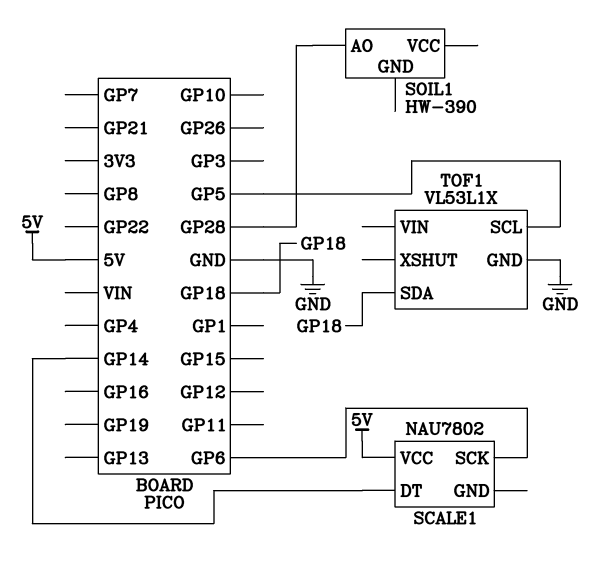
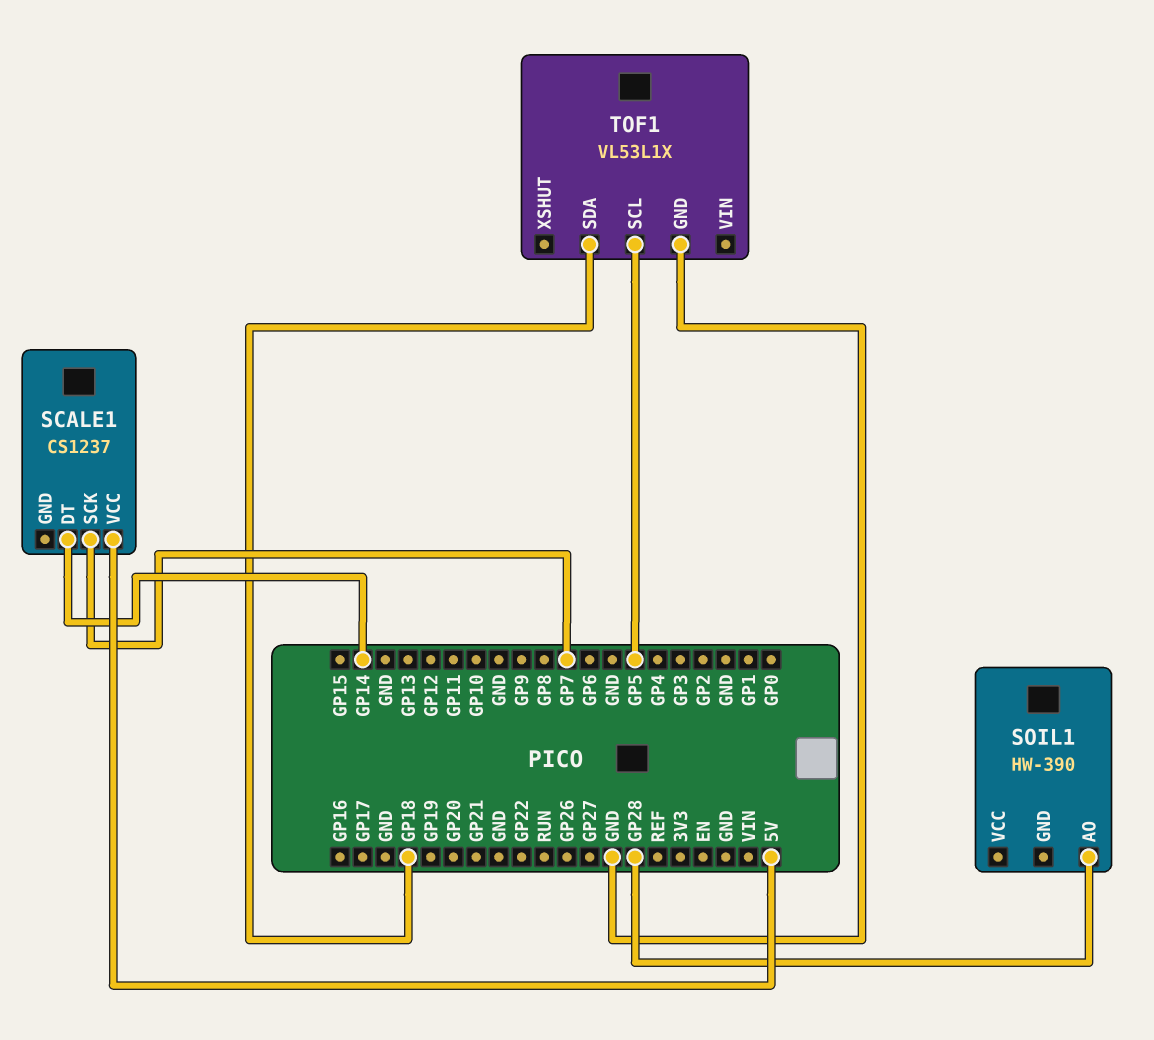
SCALE1: NAU7802 -> CS1237
SCALE1 pin SCK: GP6 -> GP7

